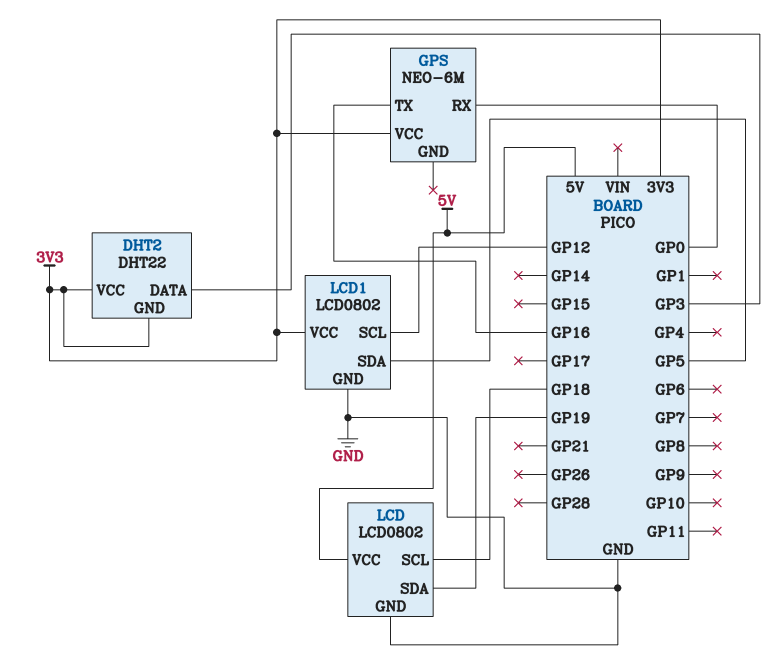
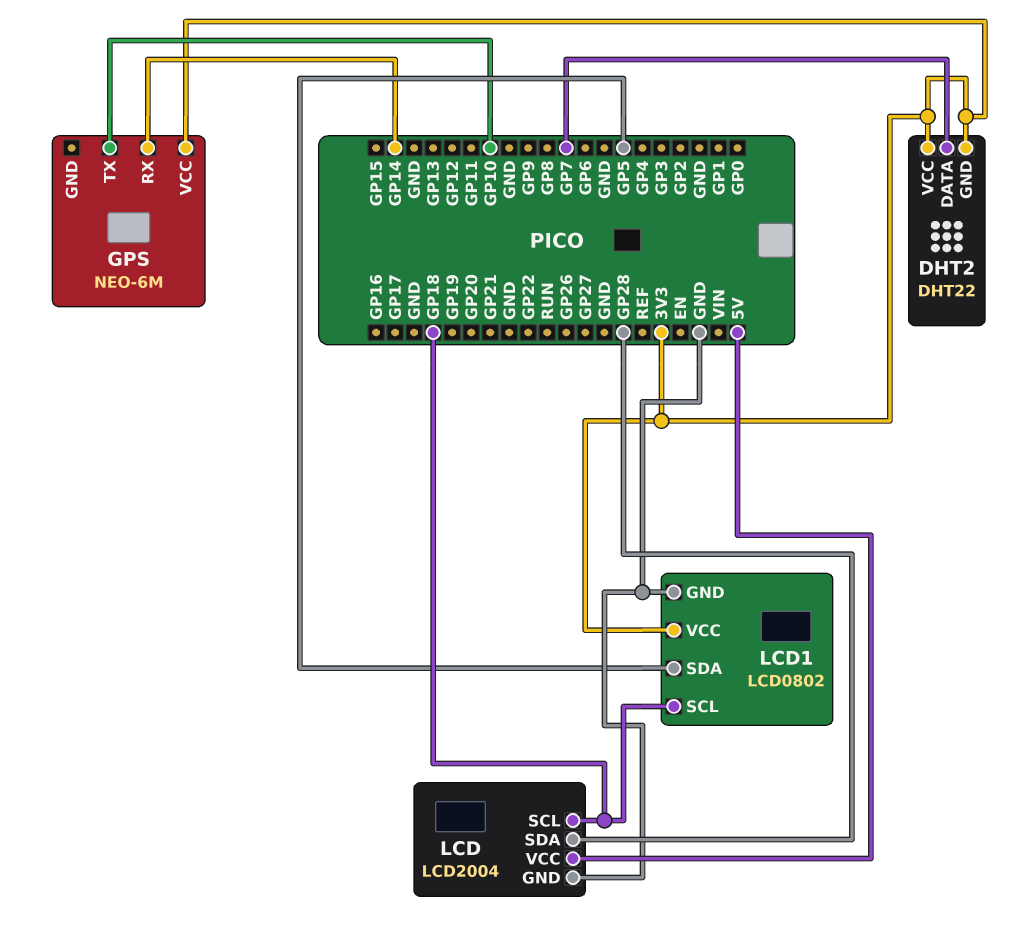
DHT2 pin DATA: GP3 -> GP7
GPS pin RX: GP0 -> GP14
GPS pin TX: GP16 -> GP10
LCD: LCD0802 -> LCD2004
LCD pin SDA: GP19 -> GP28
LCD1 pin SCL: GP12 -> GP18

